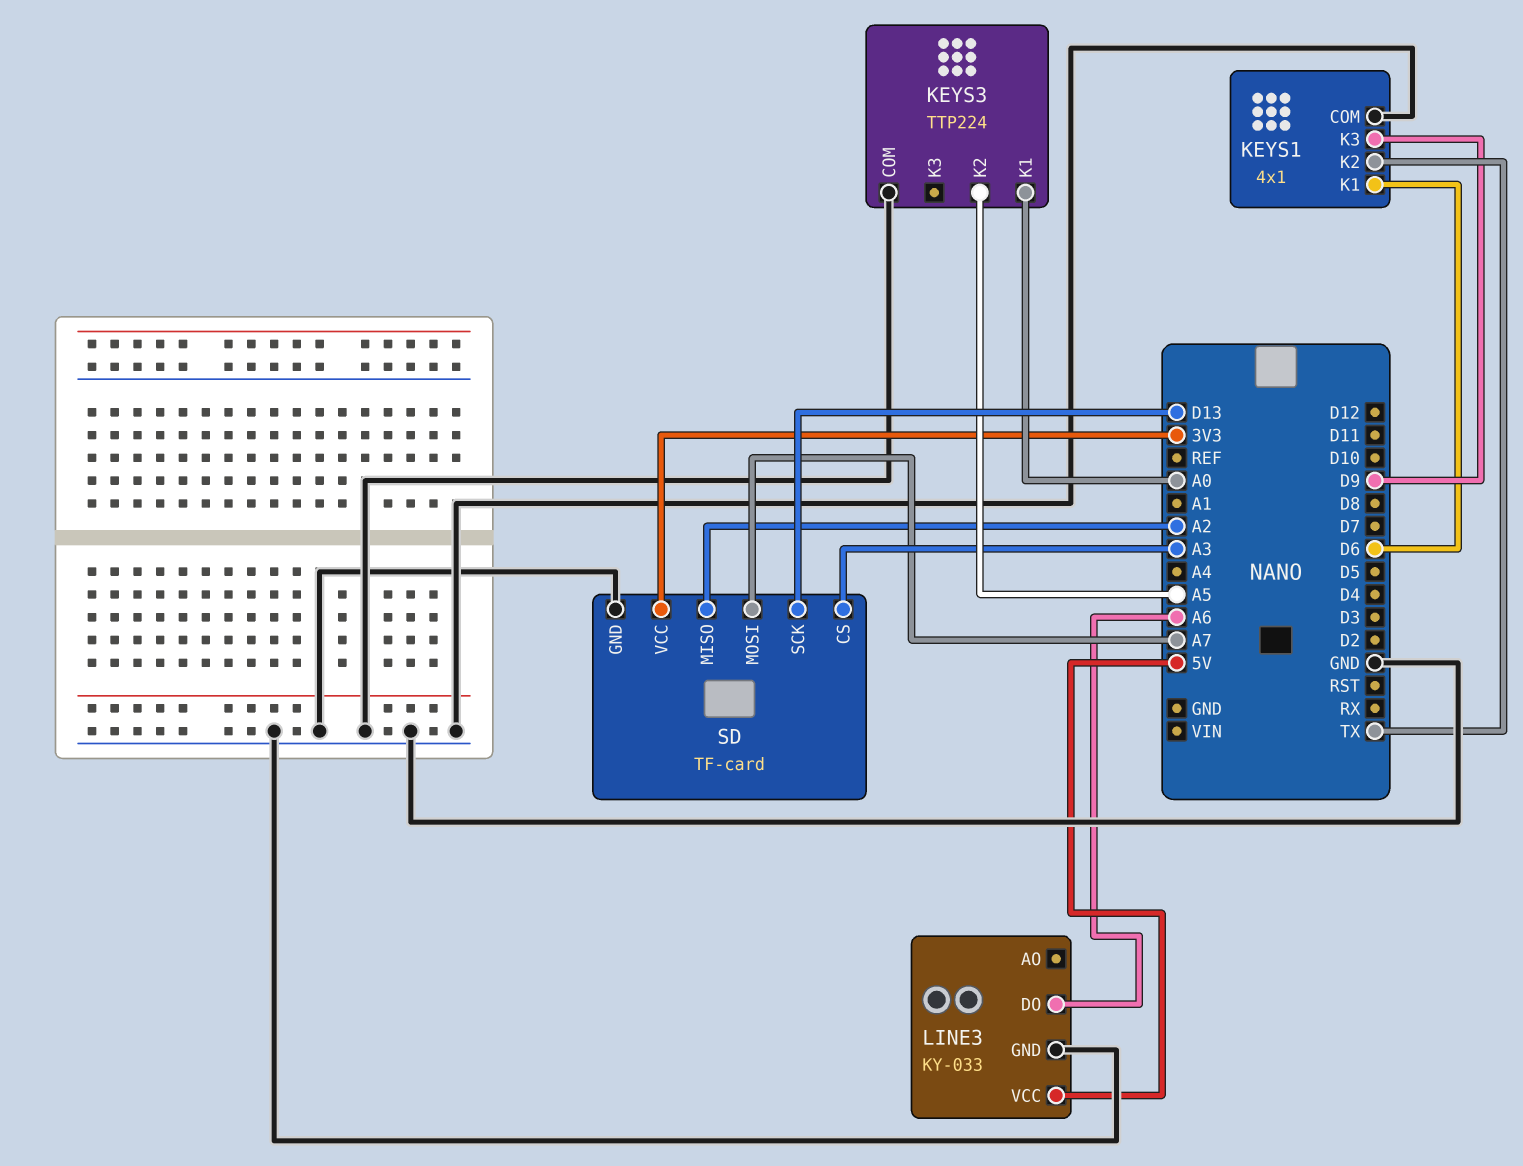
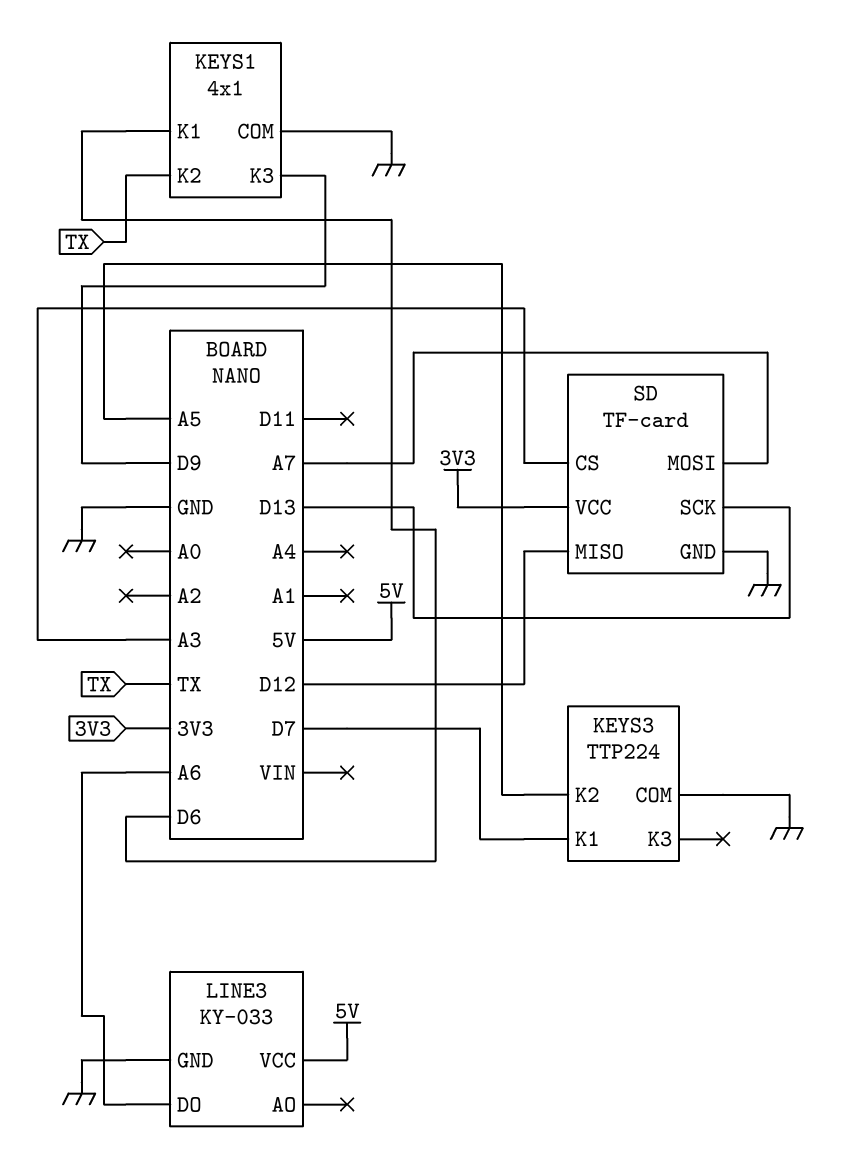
KEYS3 pin K1: A0 -> D7
SD pin MISO: A2 -> D12

